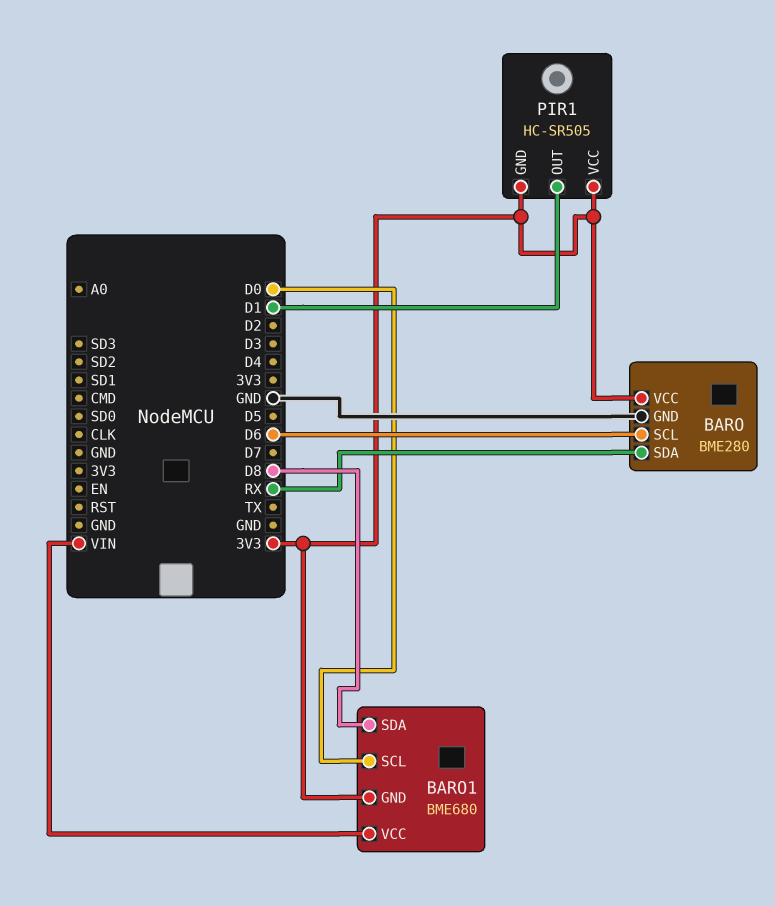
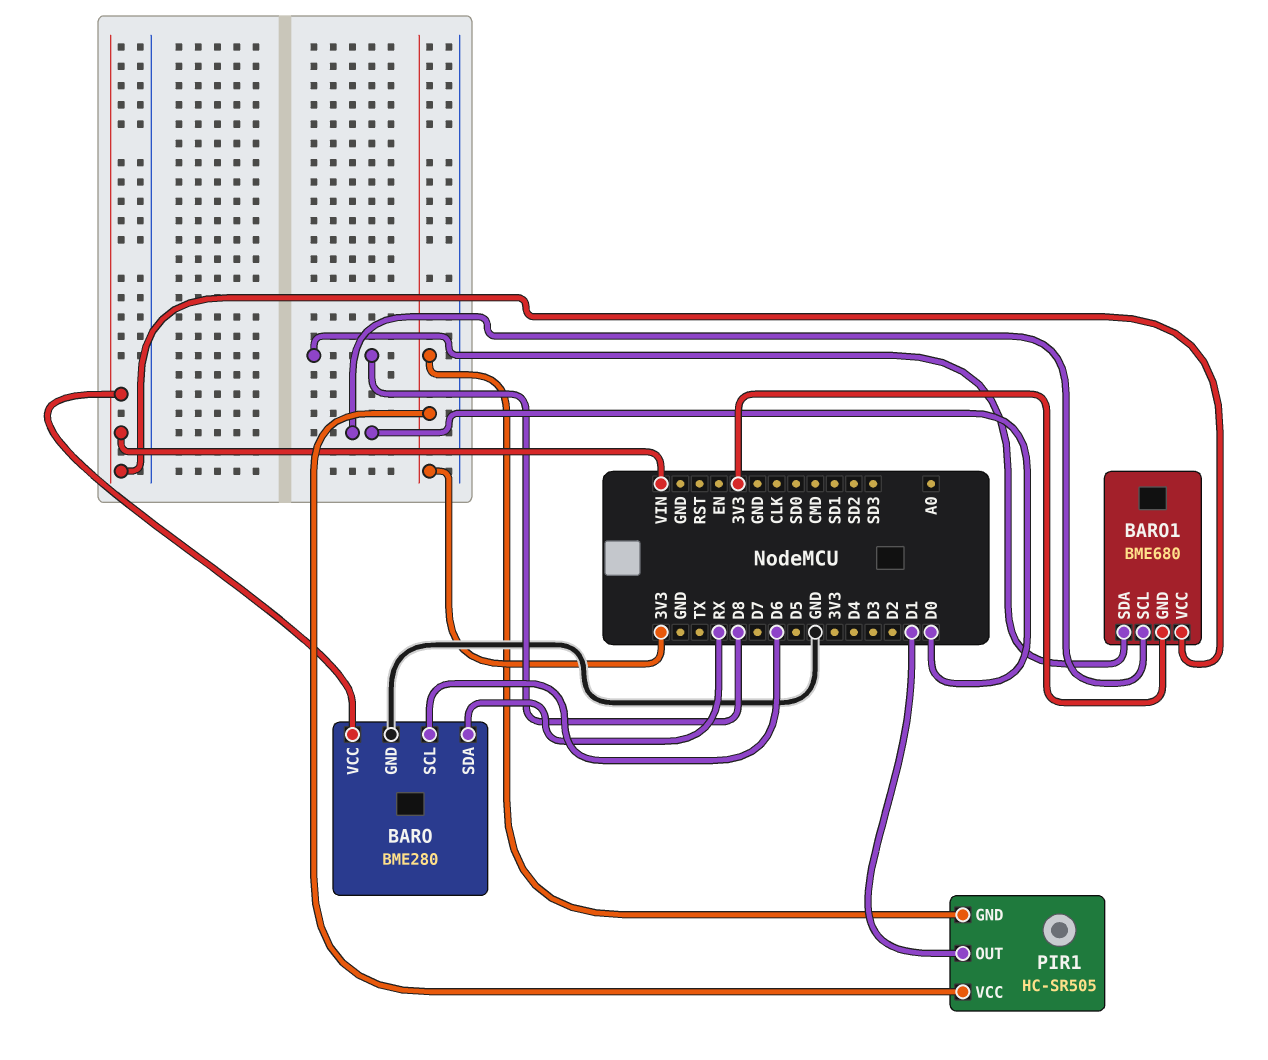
BARO pin VCC: 3V3 -> VIN

